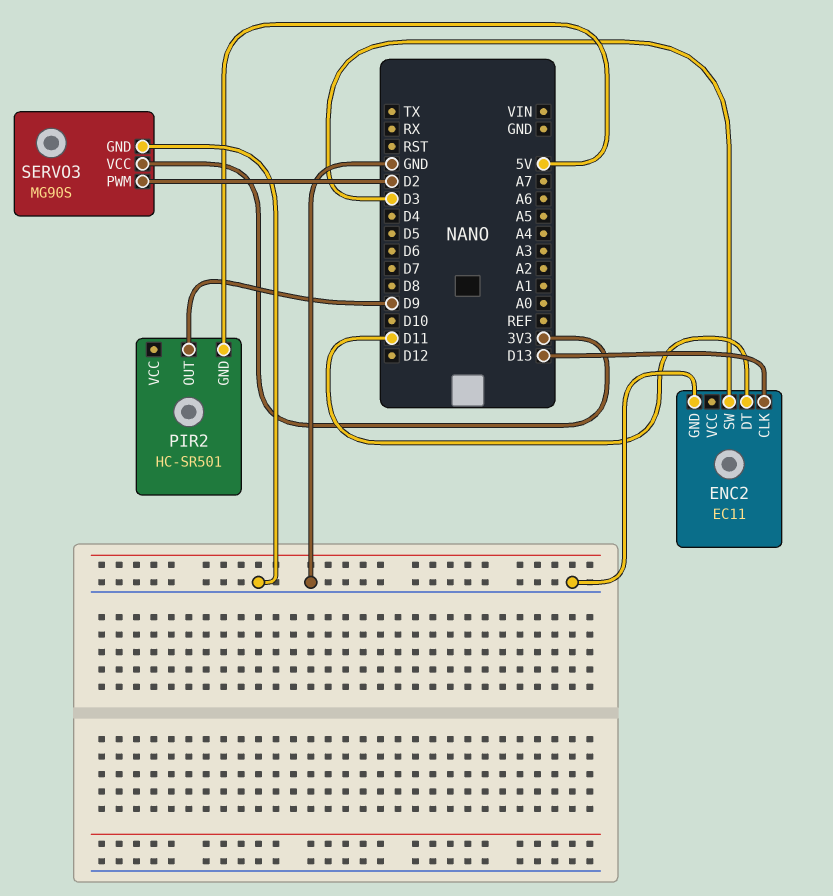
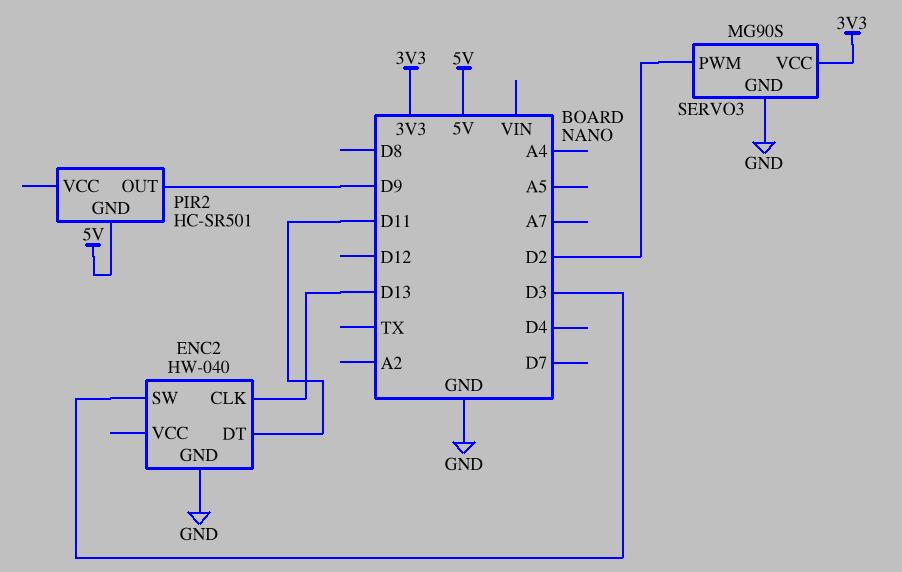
ENC2: EC11 -> HW-040

